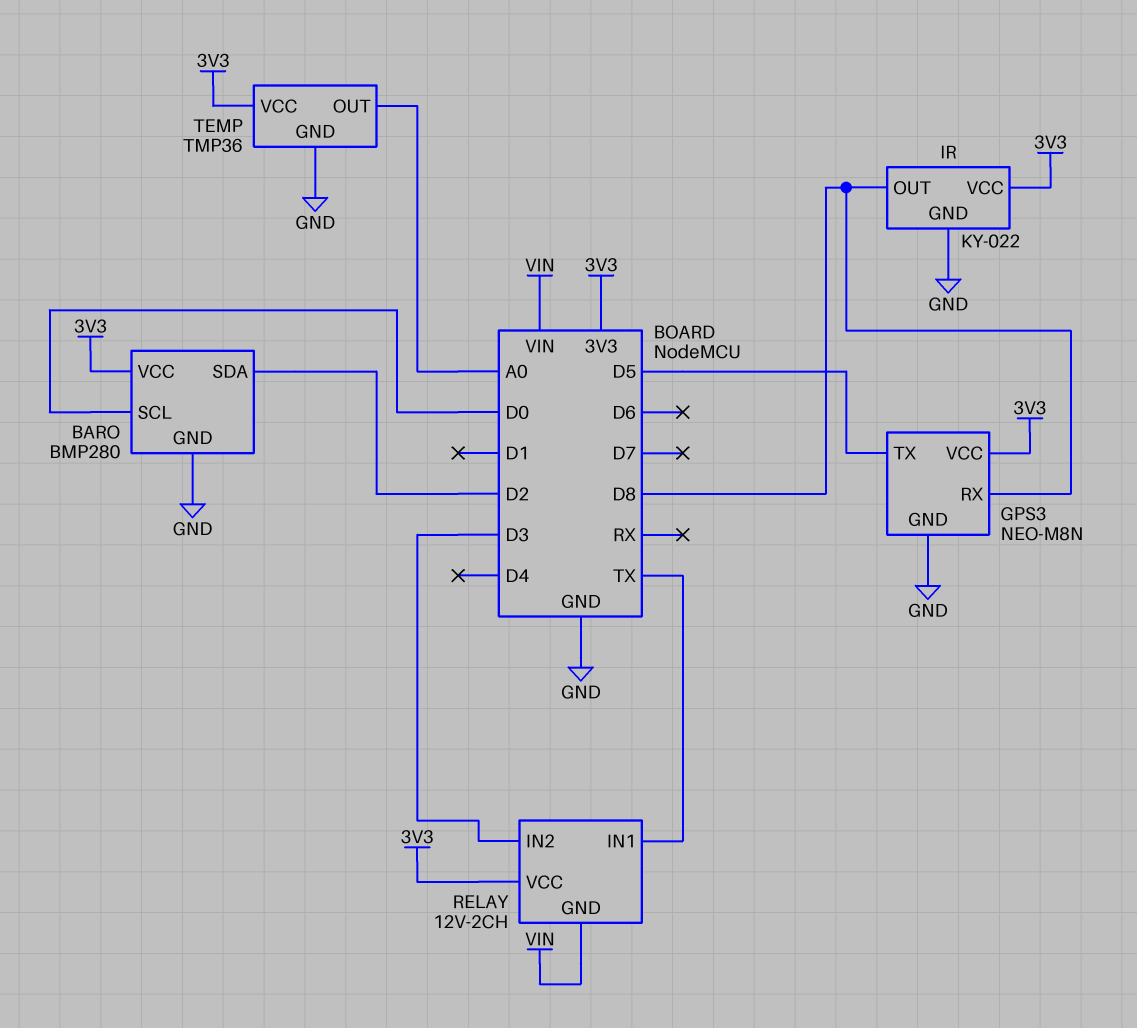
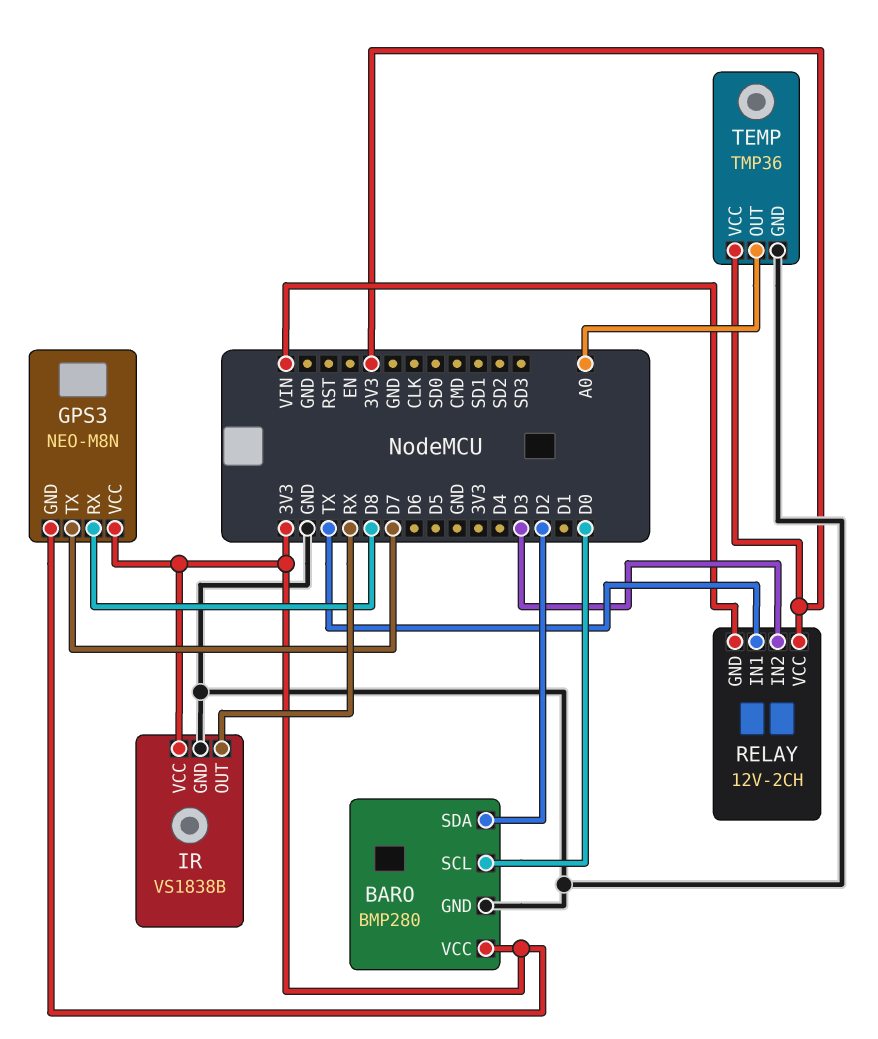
GPS3 pin GND: GND -> 3V3
GPS3 pin TX: D5 -> D7
IR: KY-022 -> VS1838B
IR pin OUT: D8 -> RX

